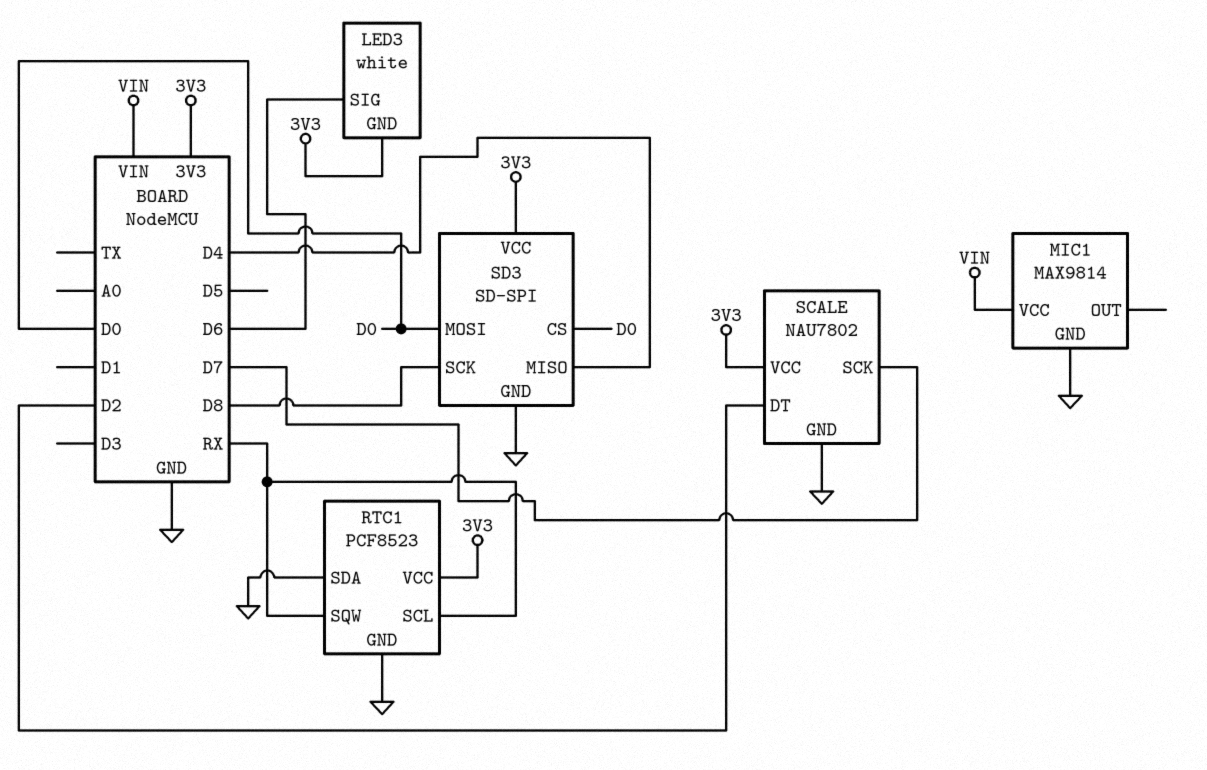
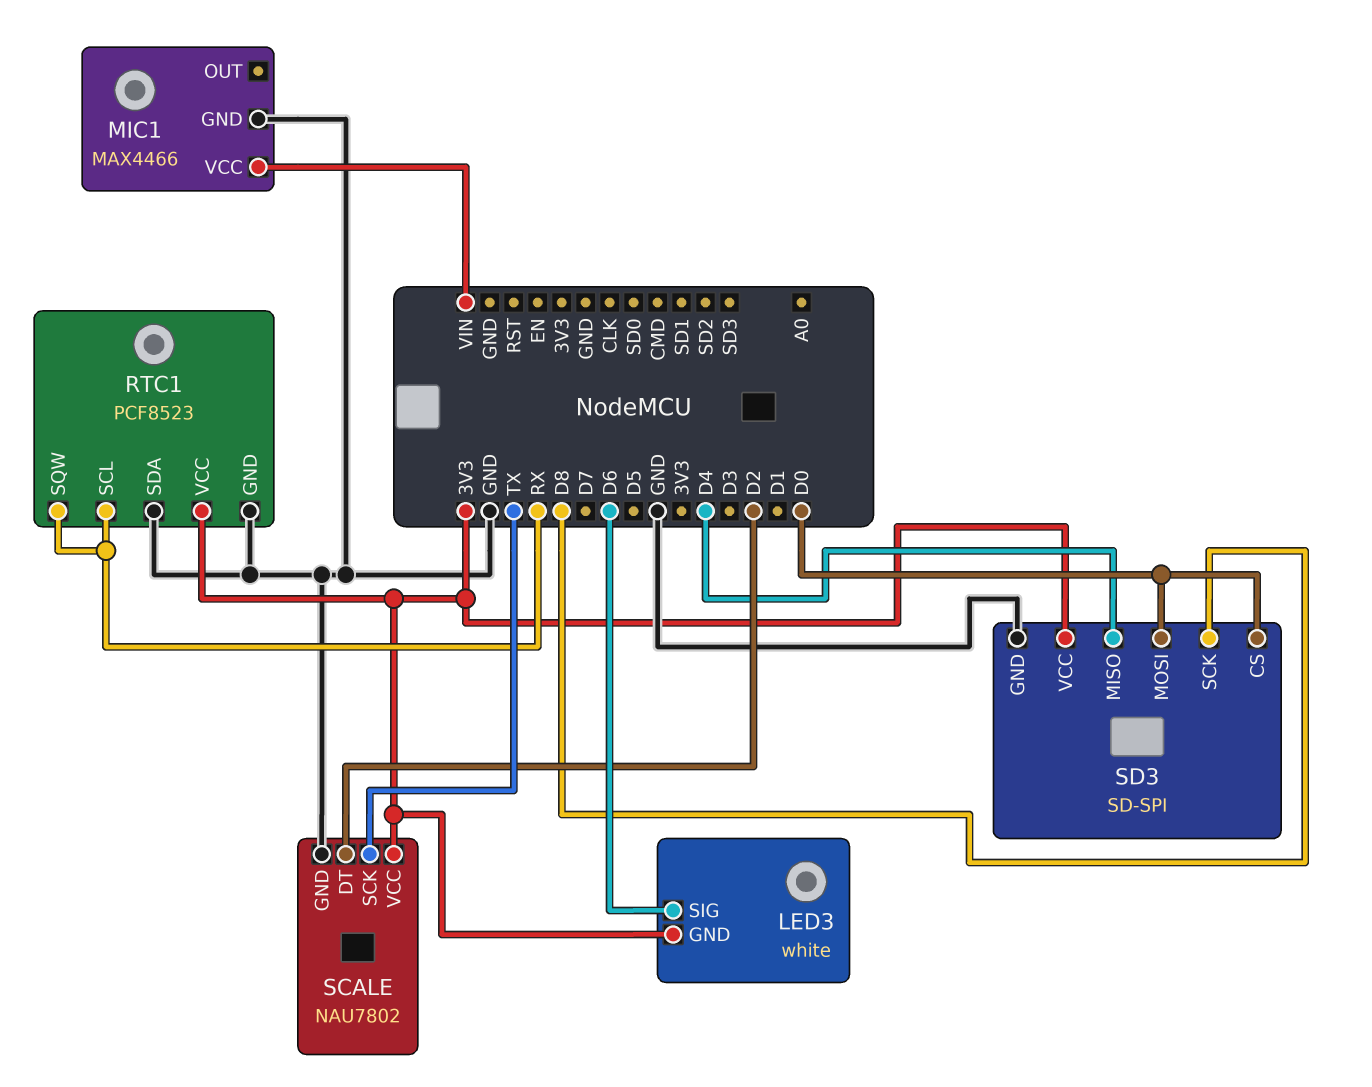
MIC1: MAX9814 -> MAX4466
SCALE pin SCK: D7 -> TX

